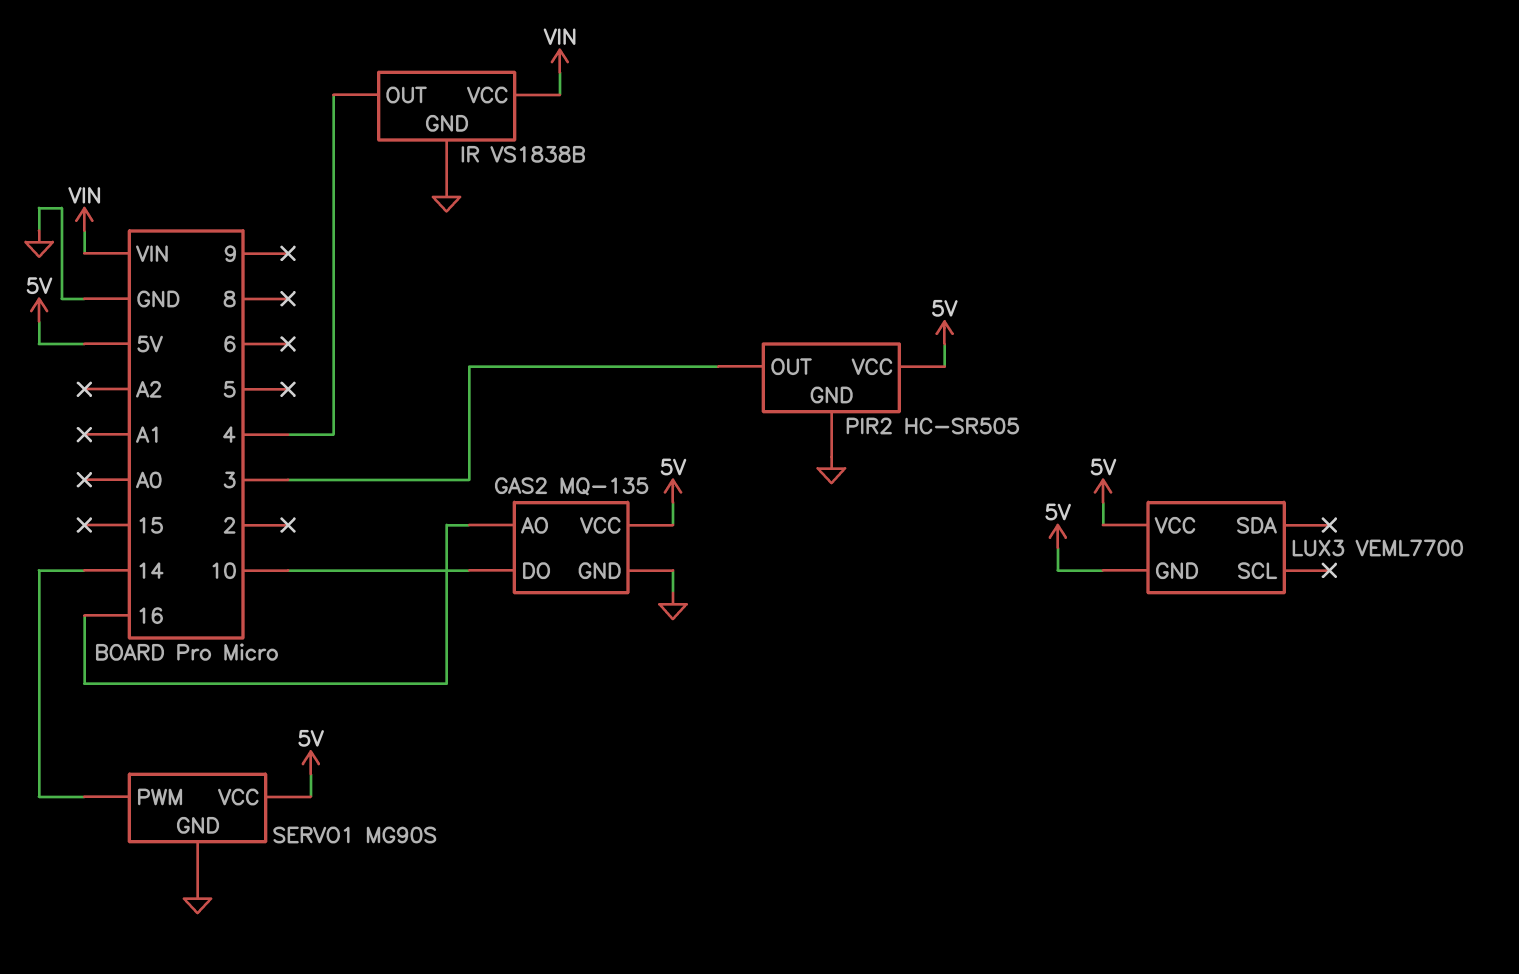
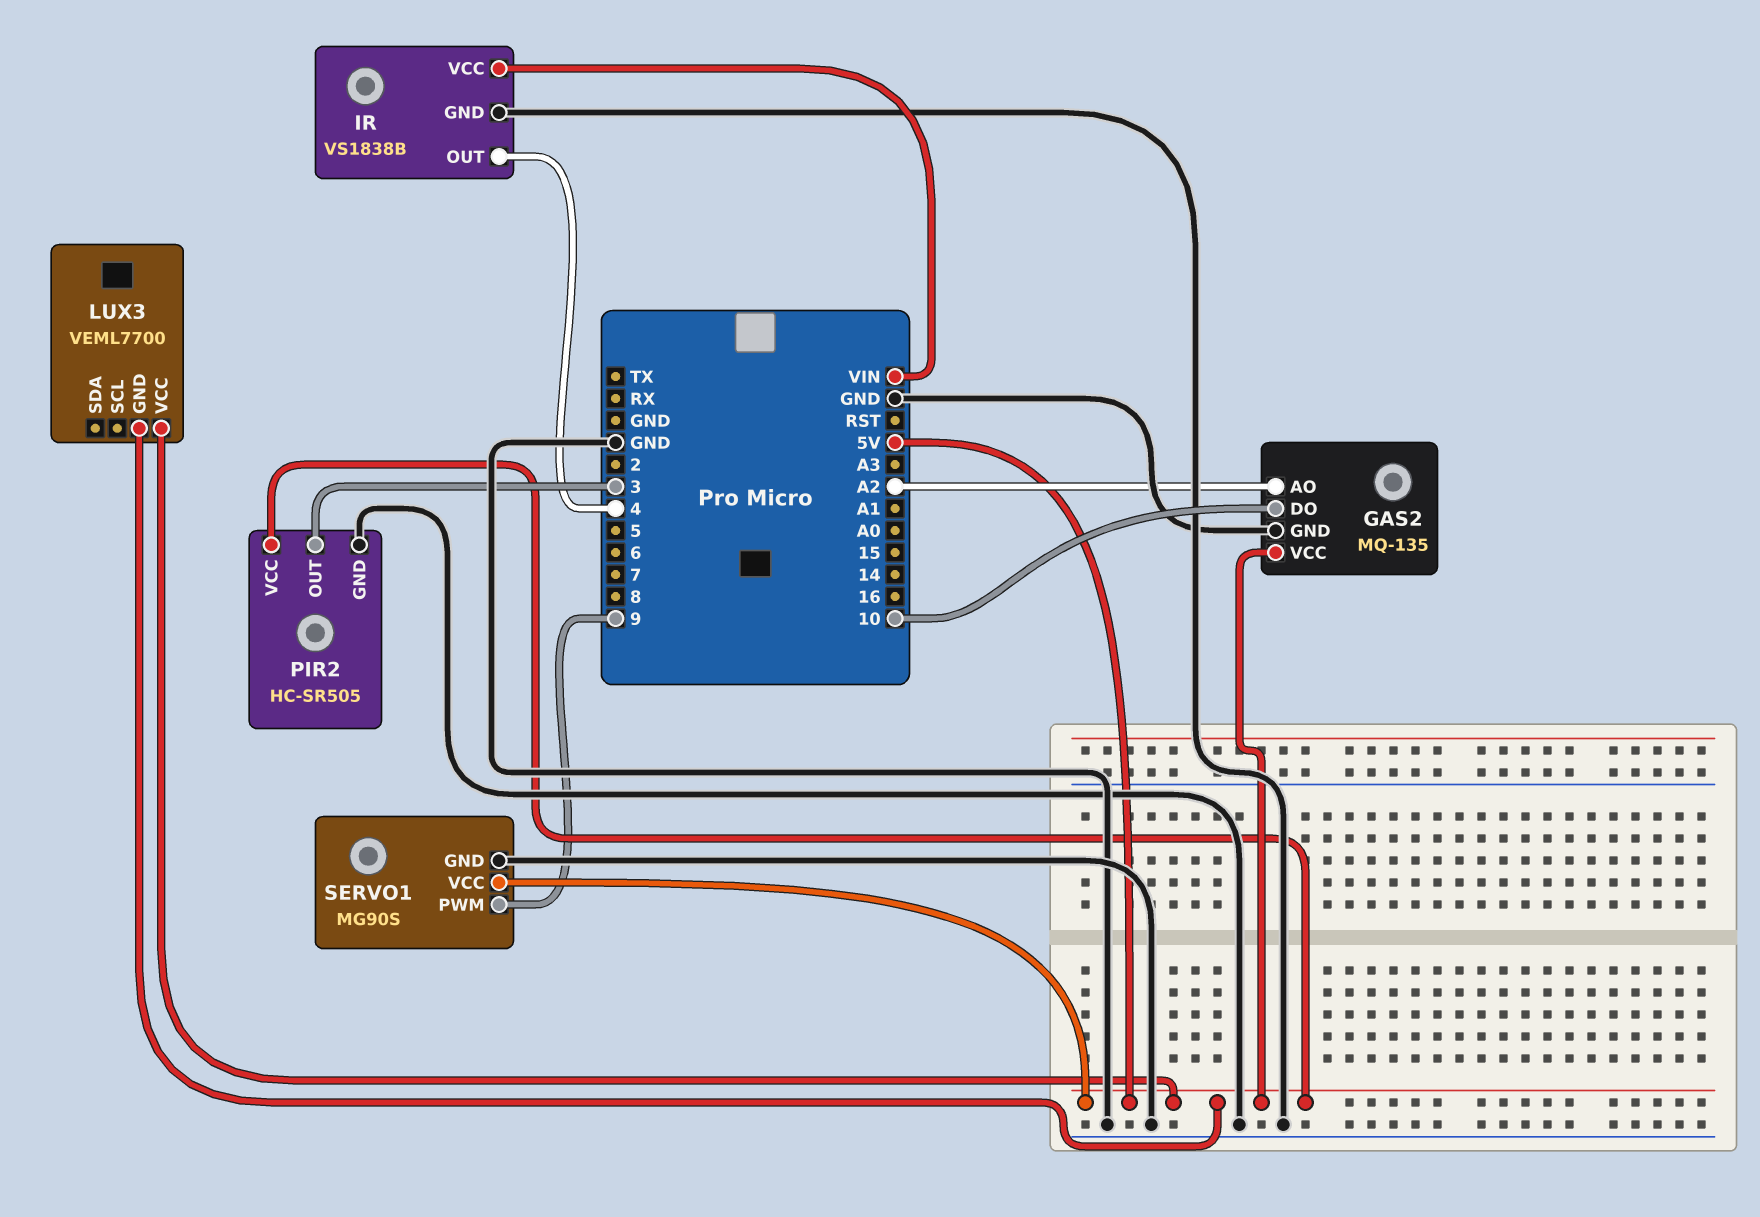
GAS2 pin AO: 16 -> A2
SERVO1 pin PWM: 14 -> 9

